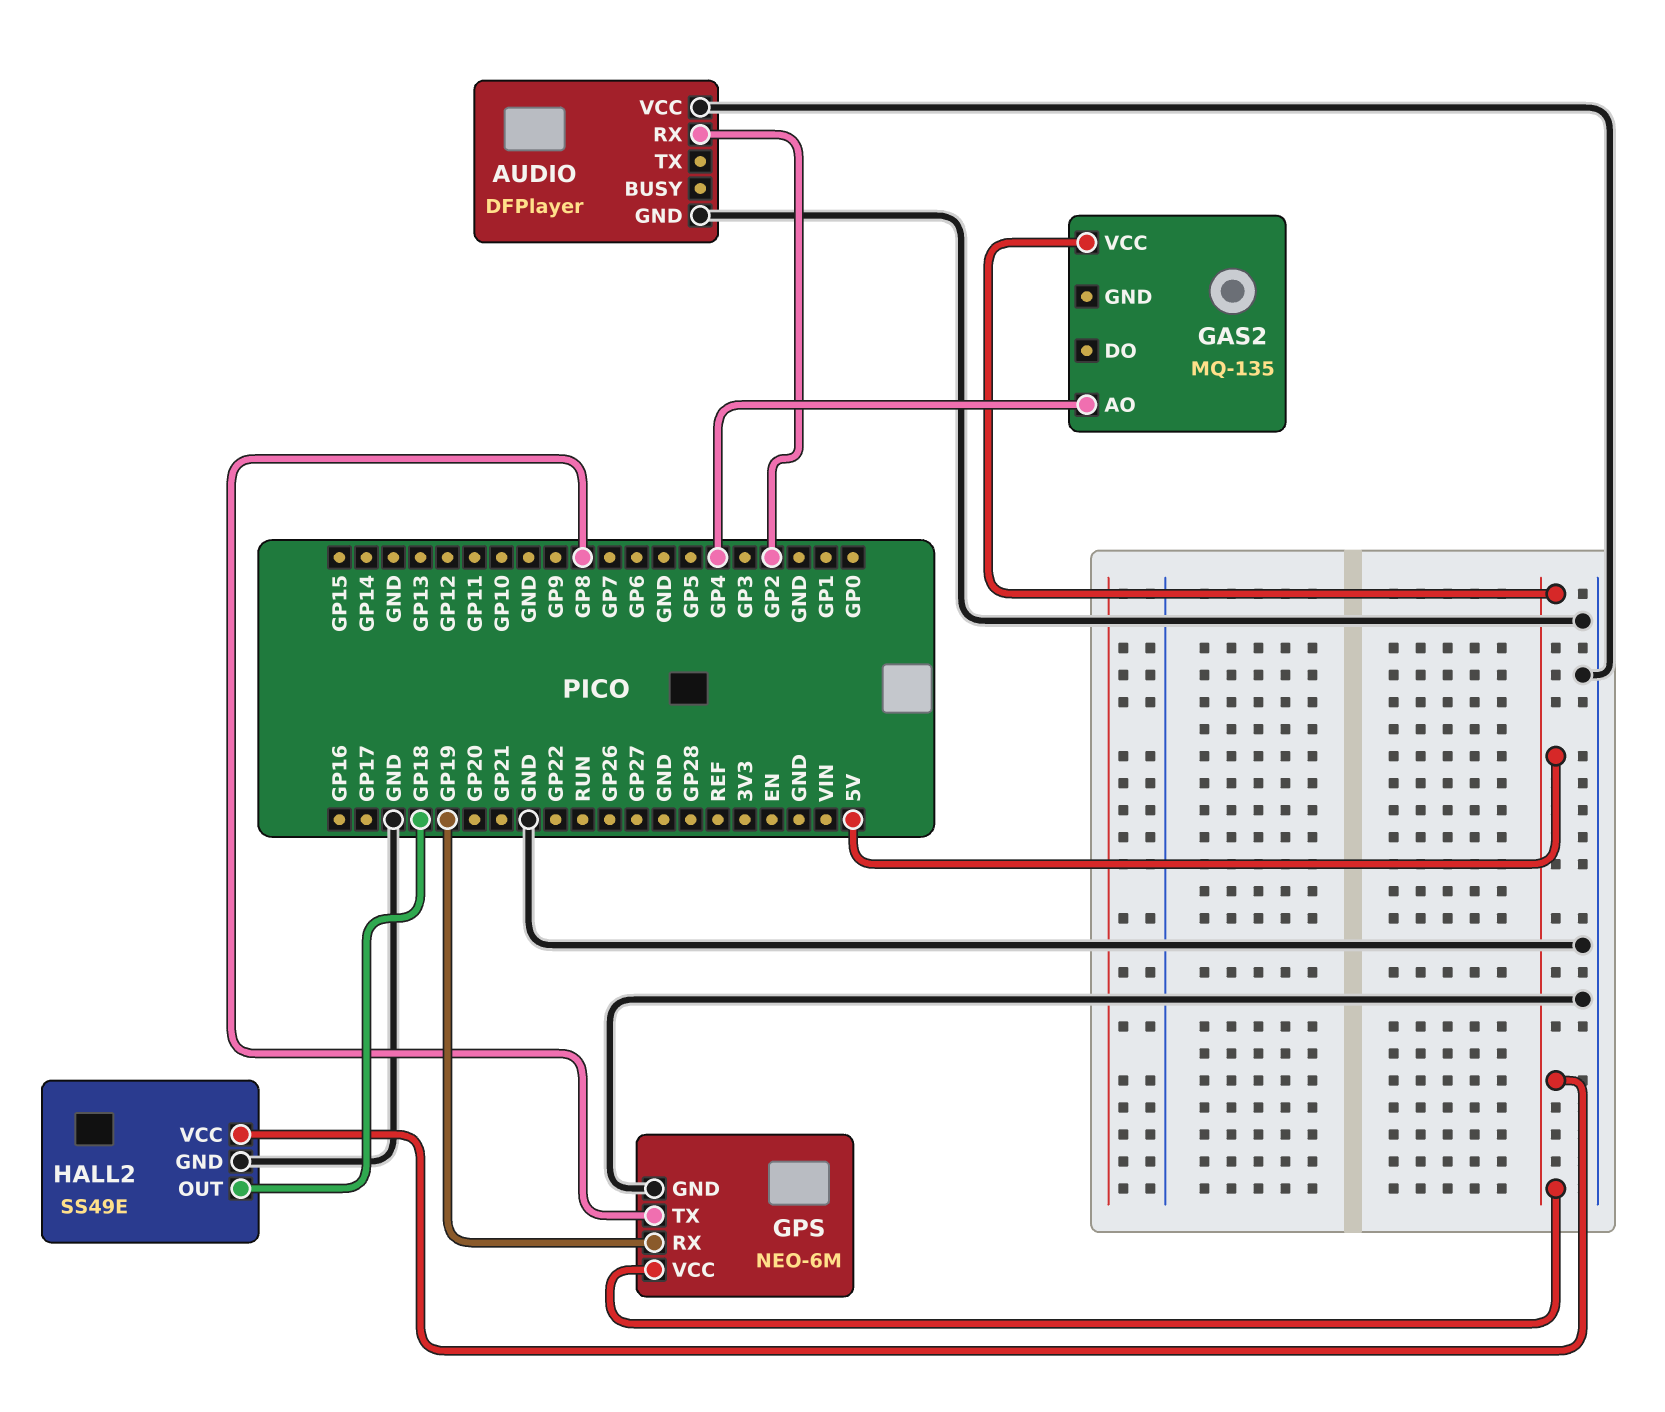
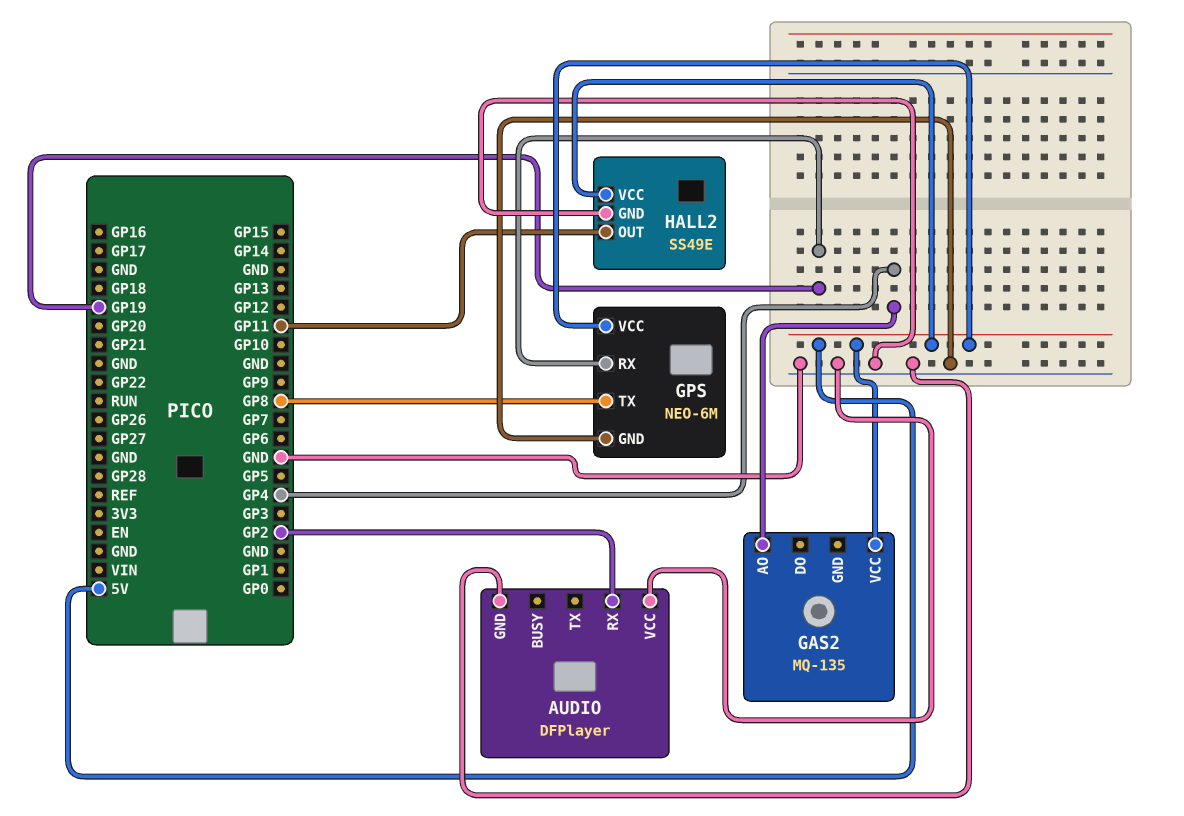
HALL2 pin OUT: GP18 -> GP11

